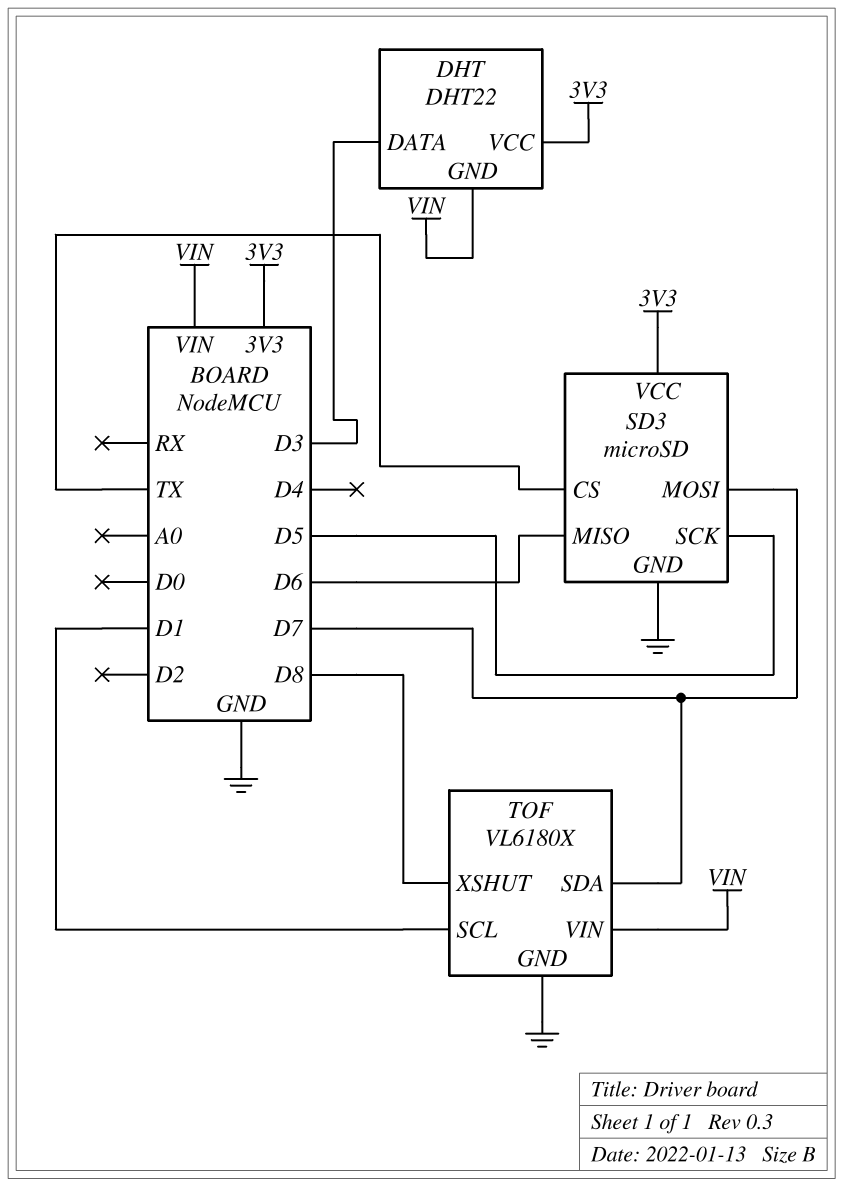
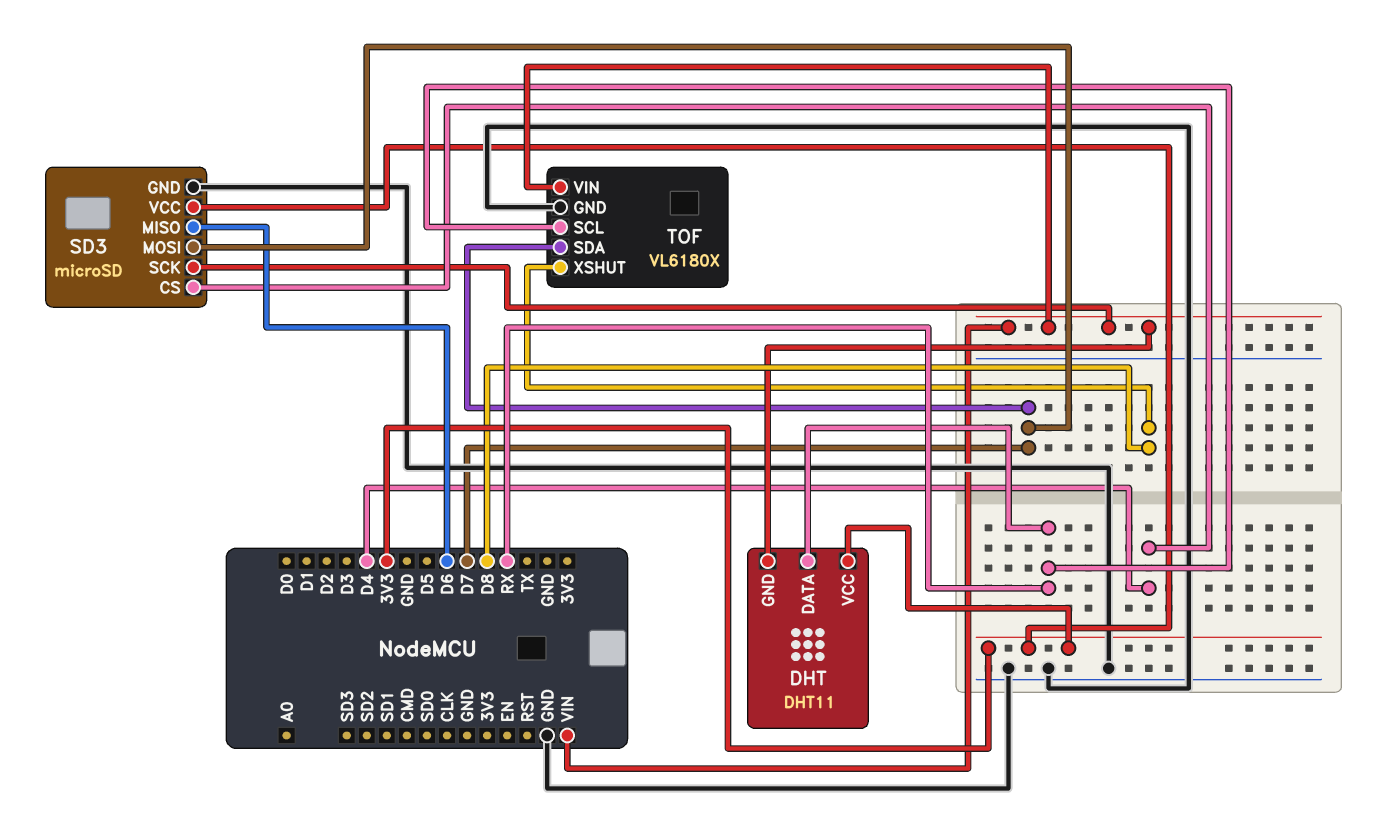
DHT: DHT22 -> DHT11
DHT pin DATA: D3 -> RX
SD3 pin CS: TX -> D4
SD3 pin SCK: D5 -> VIN
TOF pin SCL: D1 -> RX

